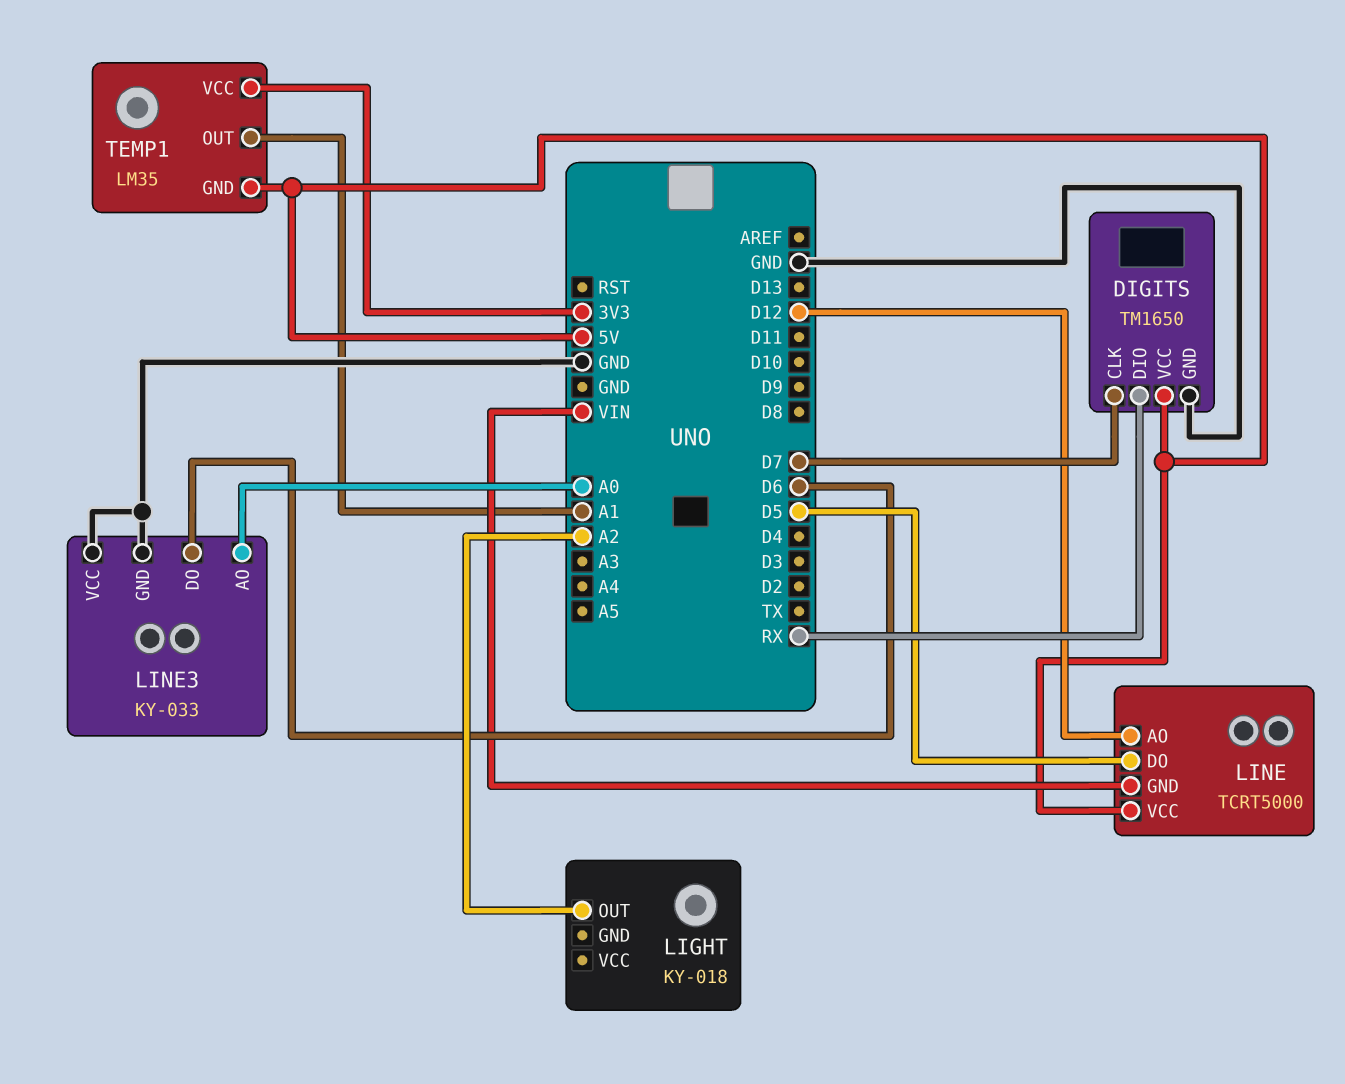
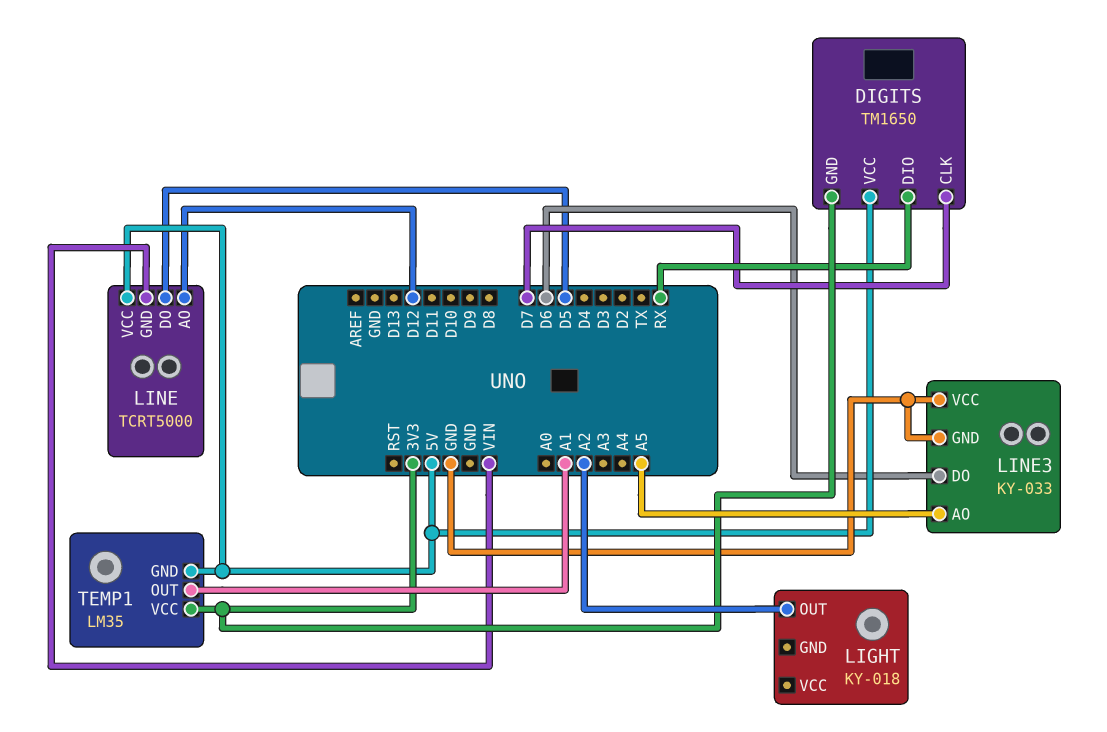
DIGITS pin GND: GND -> 3V3
LINE3 pin AO: A0 -> A5

